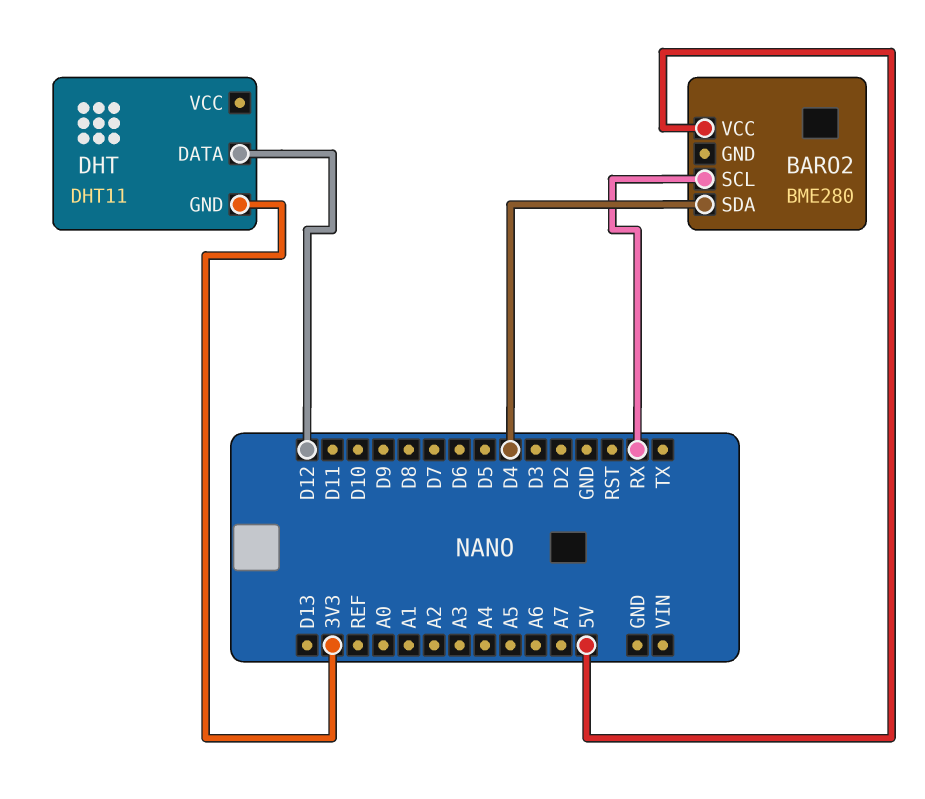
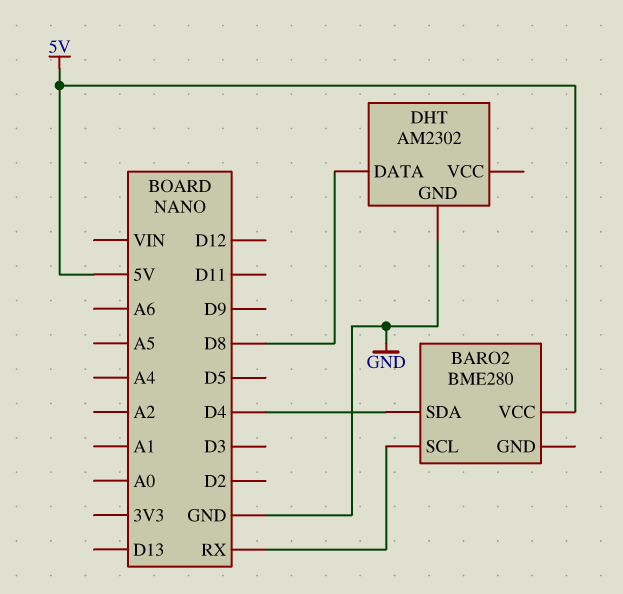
DHT: DHT11 -> AM2302
DHT pin DATA: D12 -> D8
DHT pin GND: 3V3 -> GND

